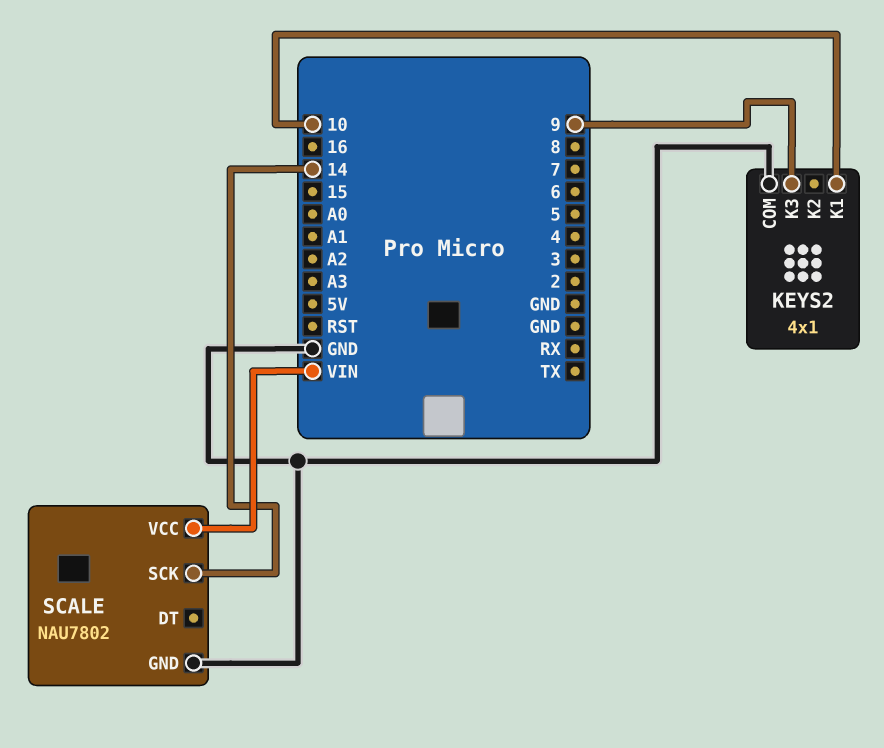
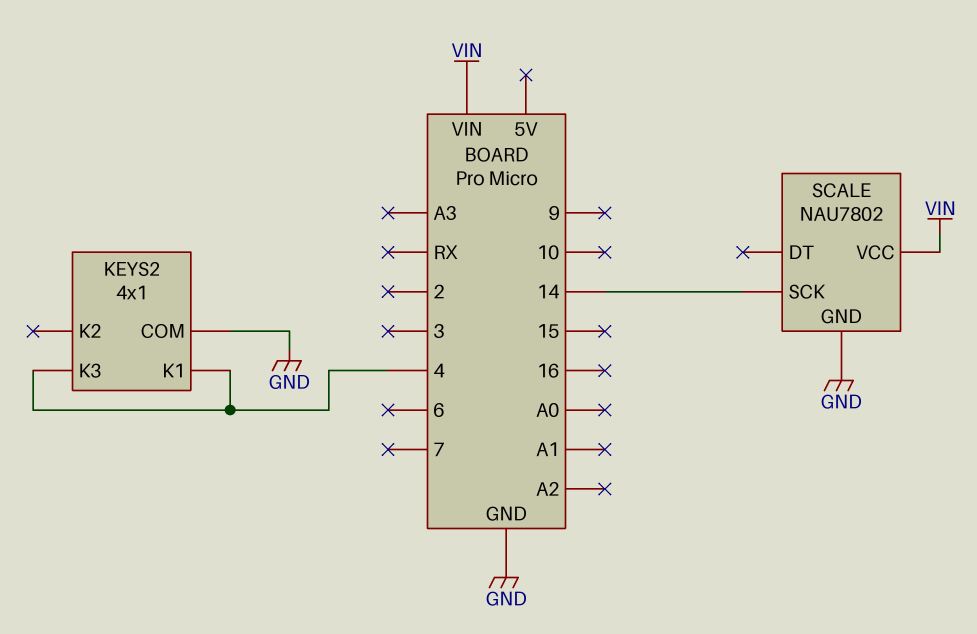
KEYS2 pin K1: 10 -> 4
KEYS2 pin K3: 9 -> 4

